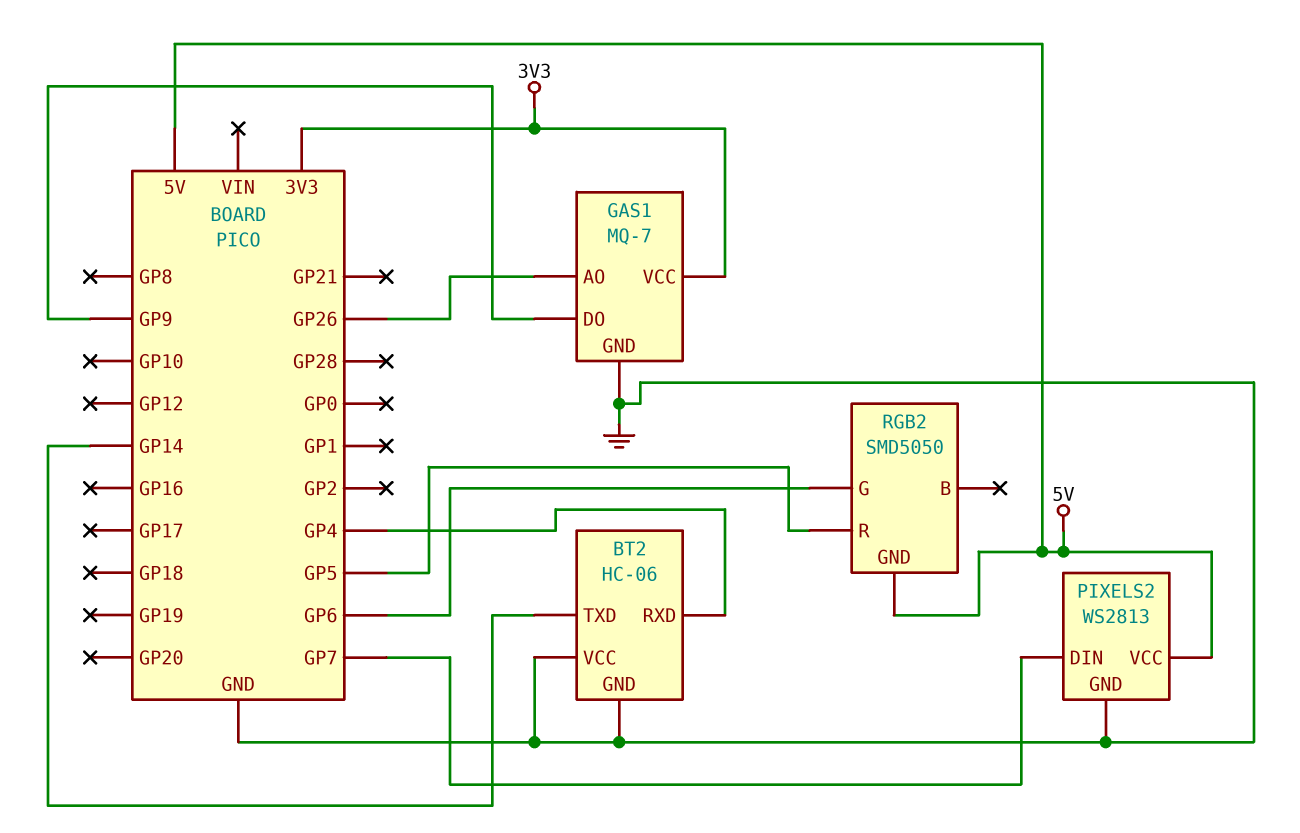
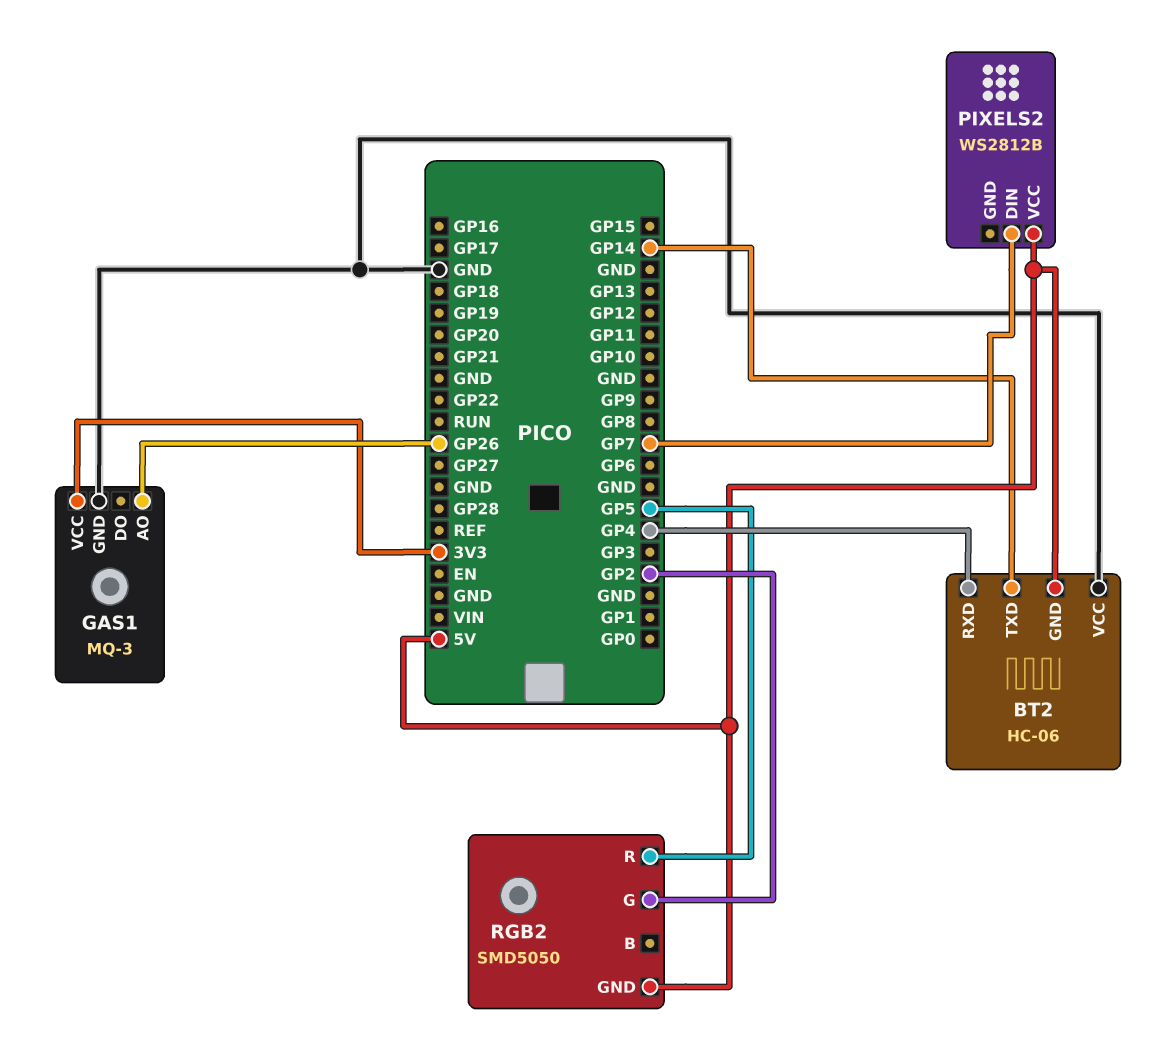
BT2 pin GND: GND -> 5V
GAS1: MQ-7 -> MQ-3
GAS1 pin DO: GP9 -> none
PIXELS2: WS2813 -> WS2812B
PIXELS2 pin GND: GND -> none
RGB2 pin G: GP6 -> GP2

